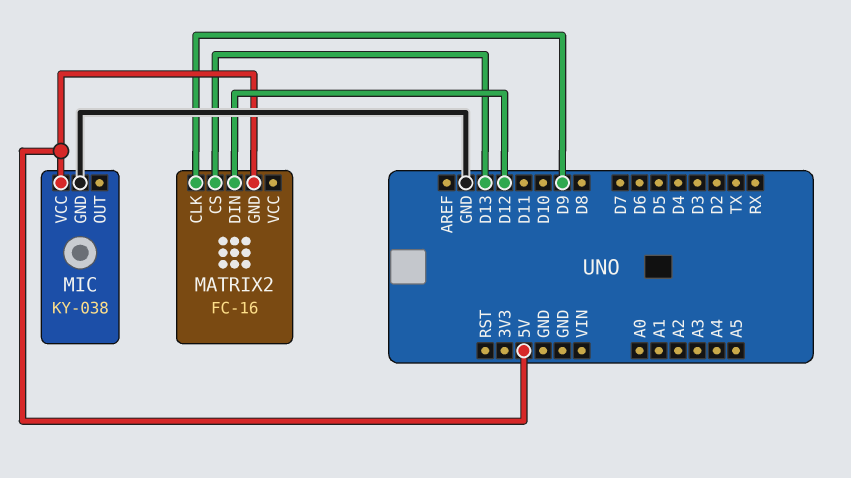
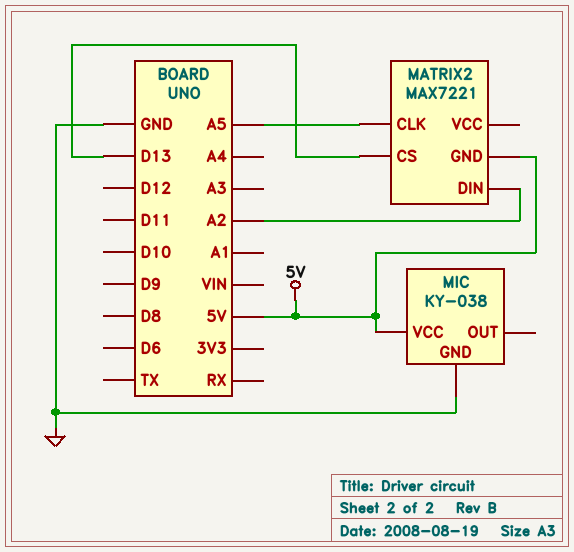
MATRIX2: FC-16 -> MAX7221
MATRIX2 pin CLK: D9 -> A5
MATRIX2 pin DIN: D12 -> A2

